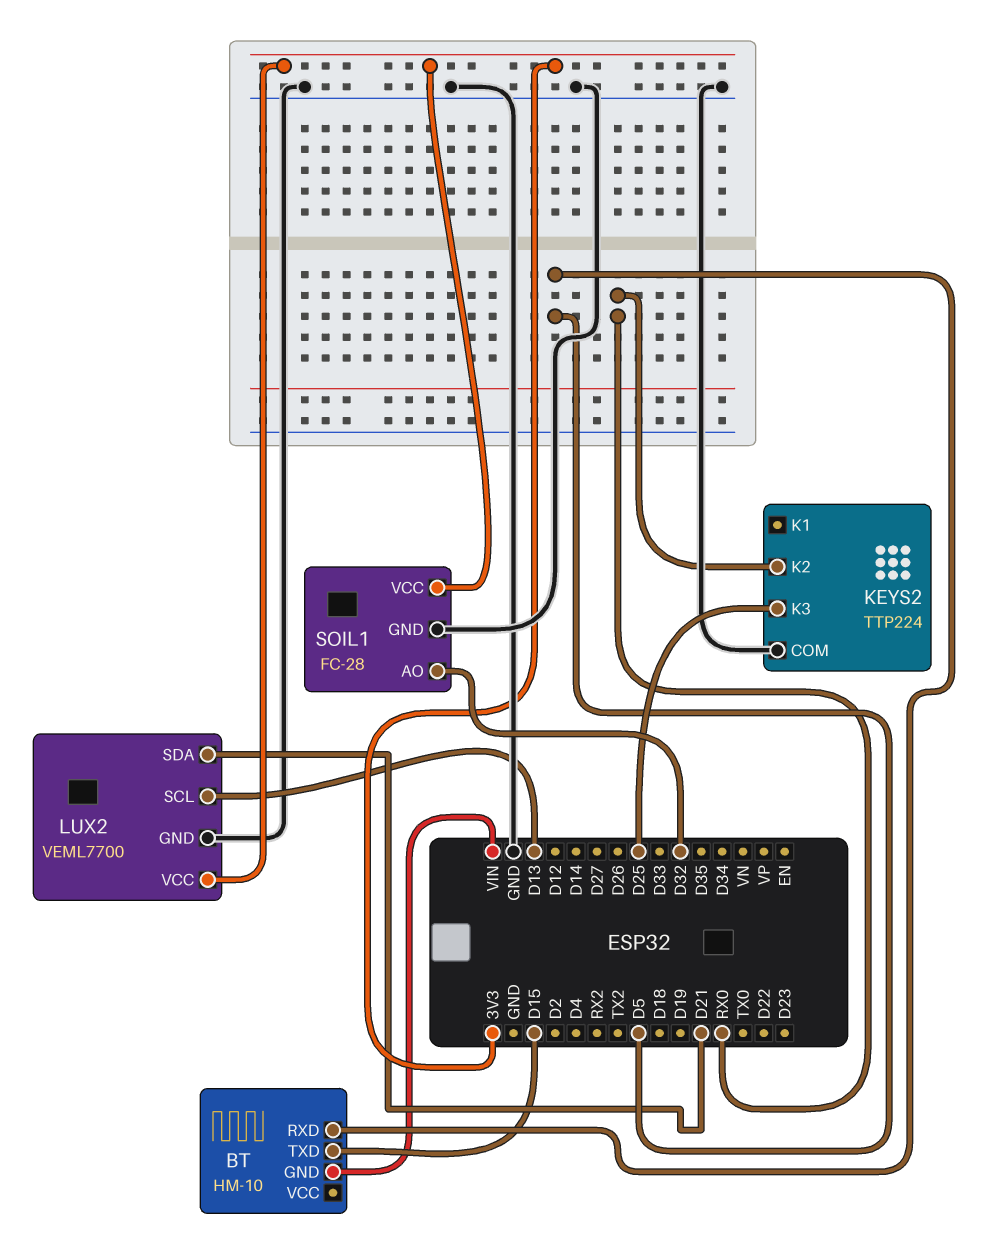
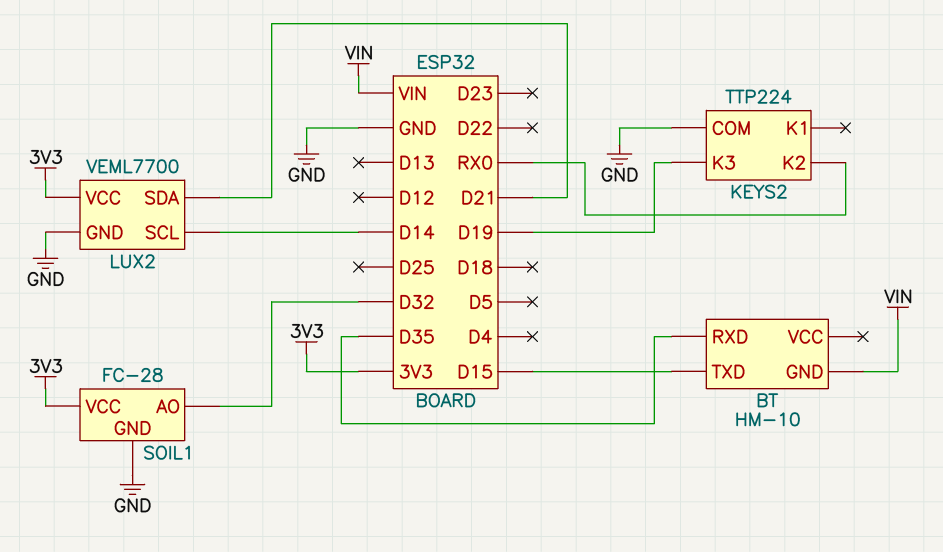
BT pin RXD: D5 -> D35
KEYS2 pin K3: D25 -> D19
LUX2 pin SCL: D13 -> D14

